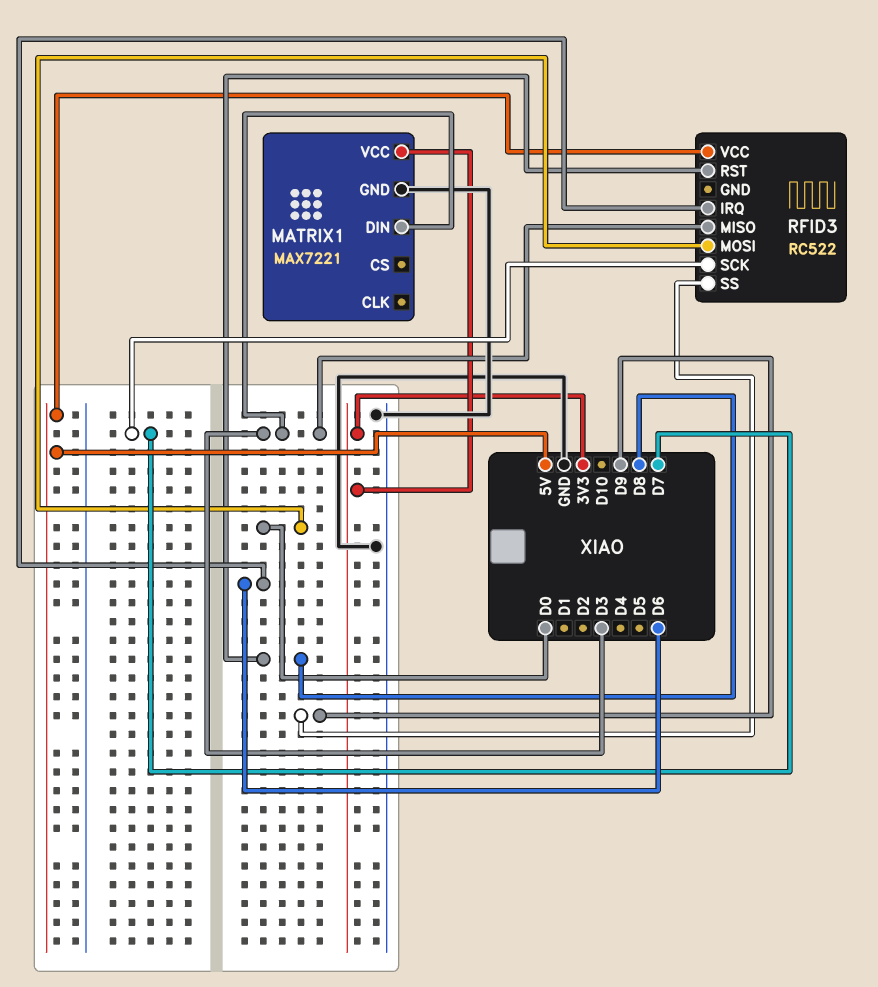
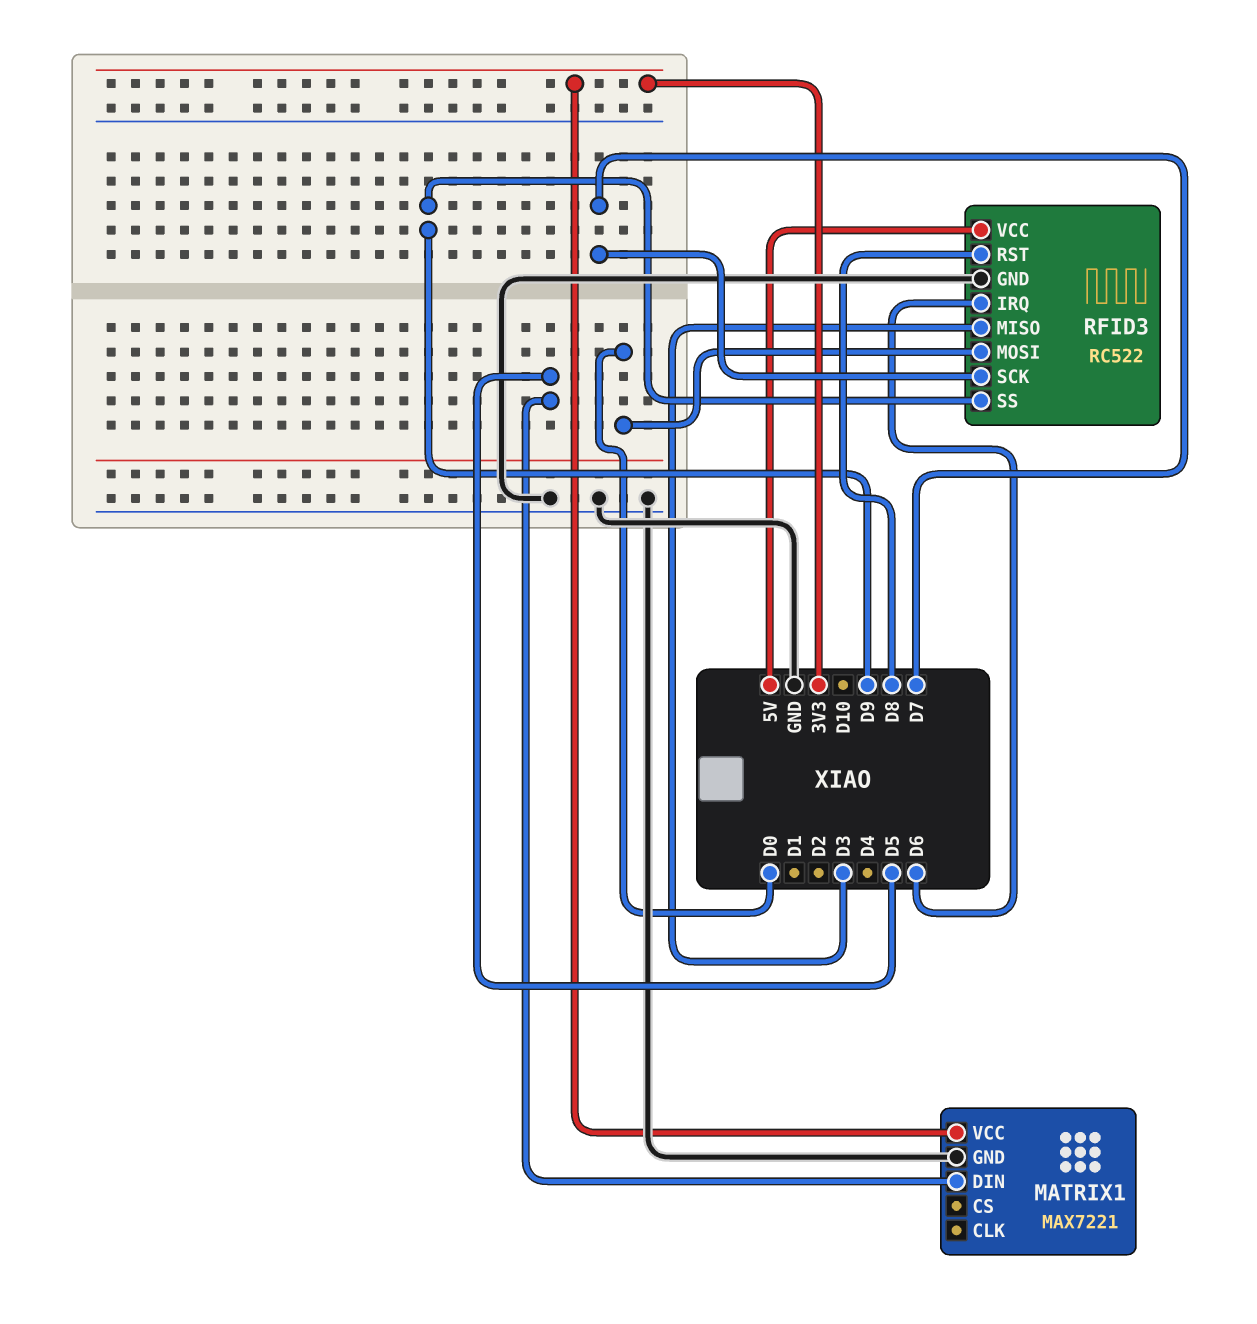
MATRIX1 pin DIN: D3 -> D5
RFID3 pin GND: none -> GND

